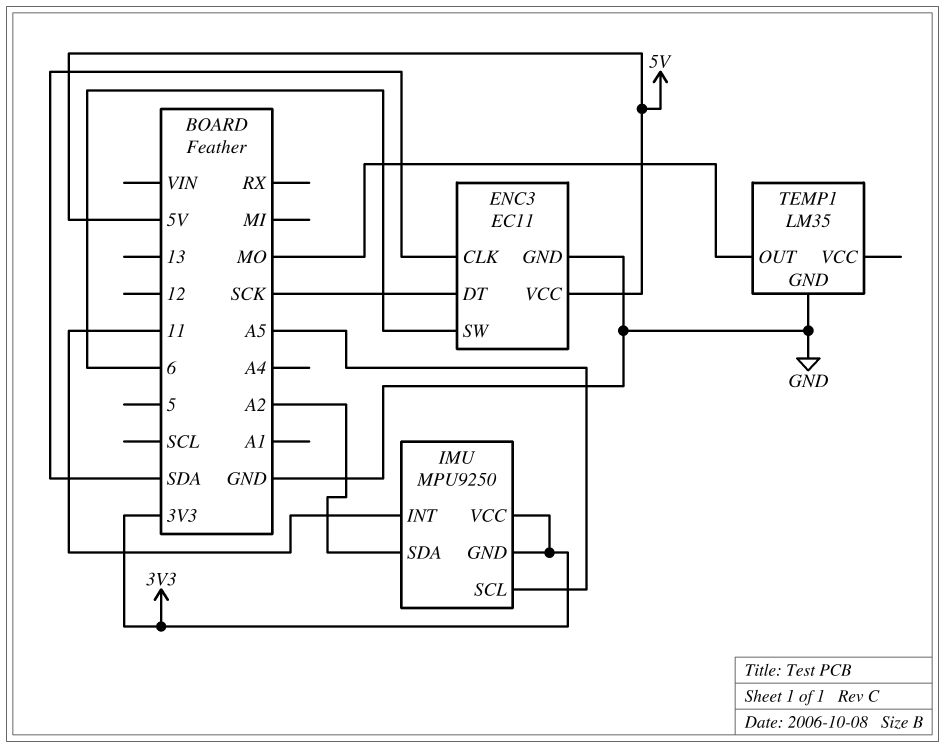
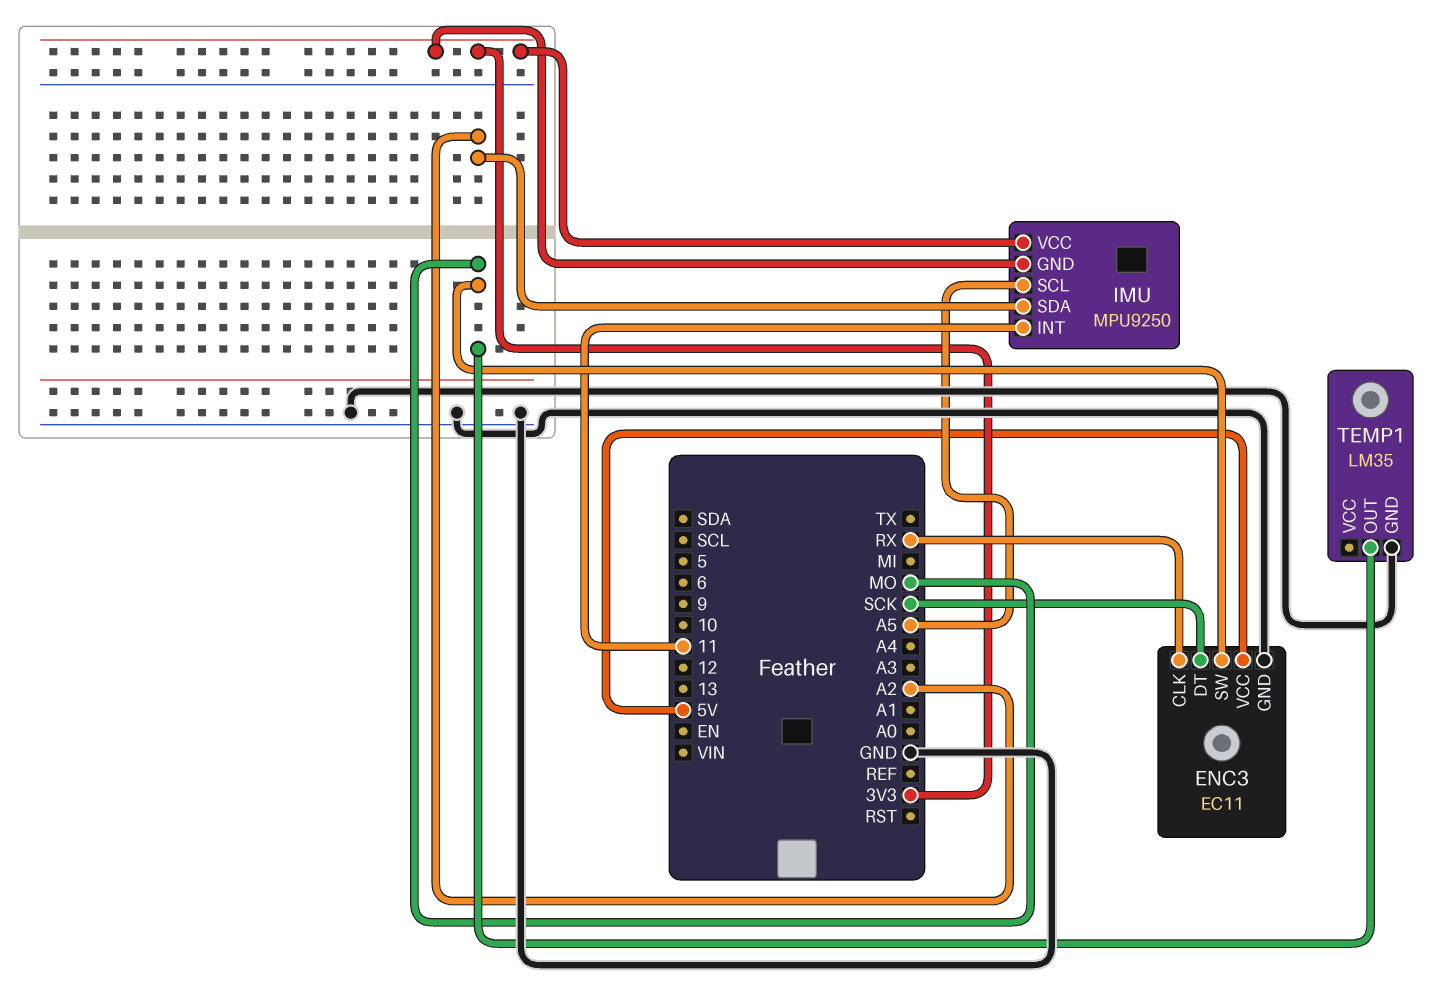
ENC3 pin CLK: SDA -> RX
ENC3 pin SW: 6 -> MO

